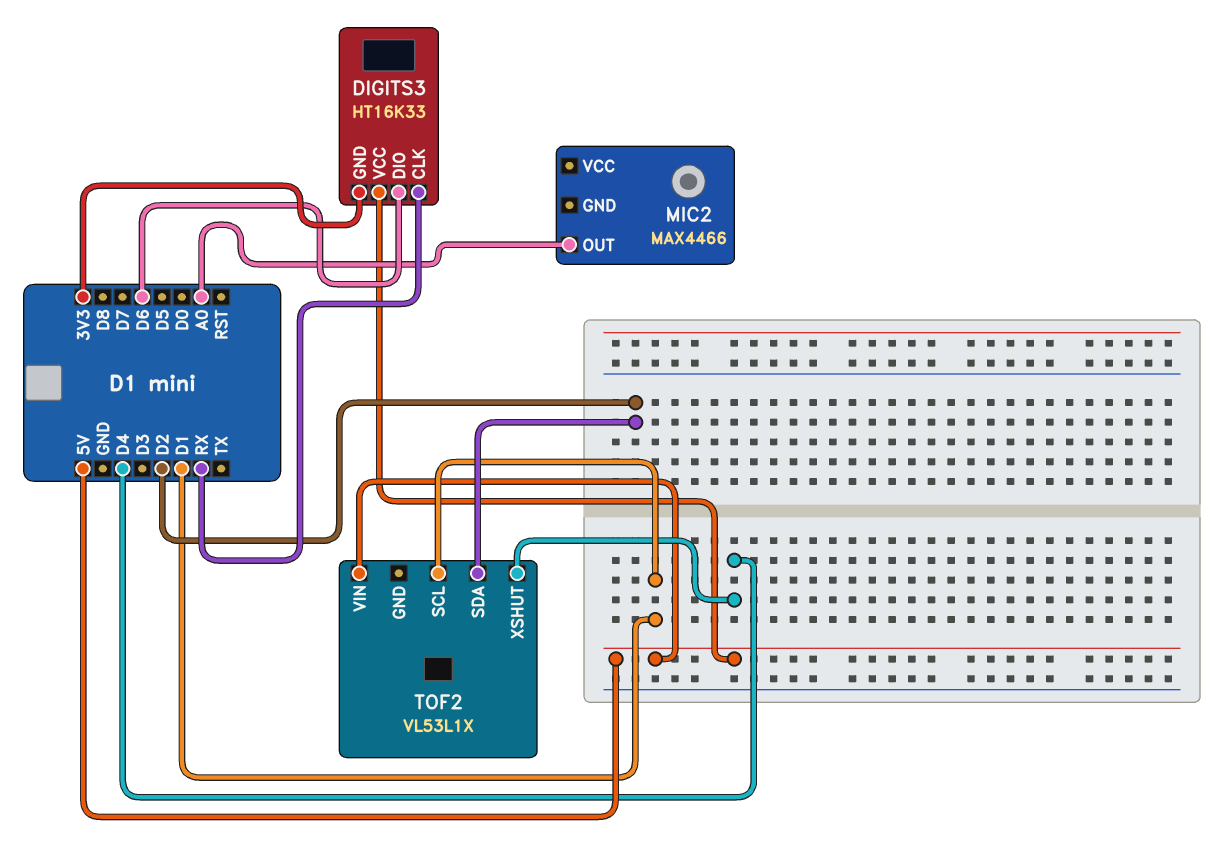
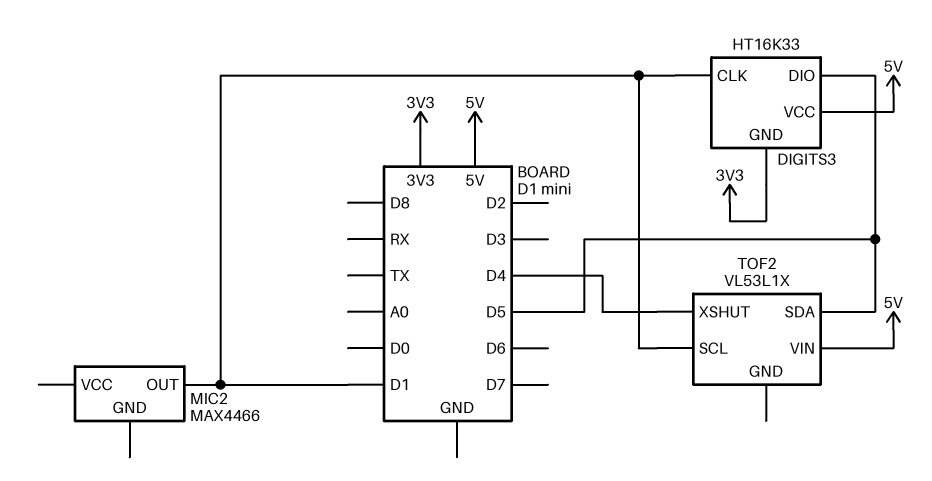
DIGITS3 pin CLK: RX -> D1
DIGITS3 pin DIO: D6 -> D5
MIC2 pin OUT: A0 -> D1
TOF2 pin SDA: D2 -> D5

